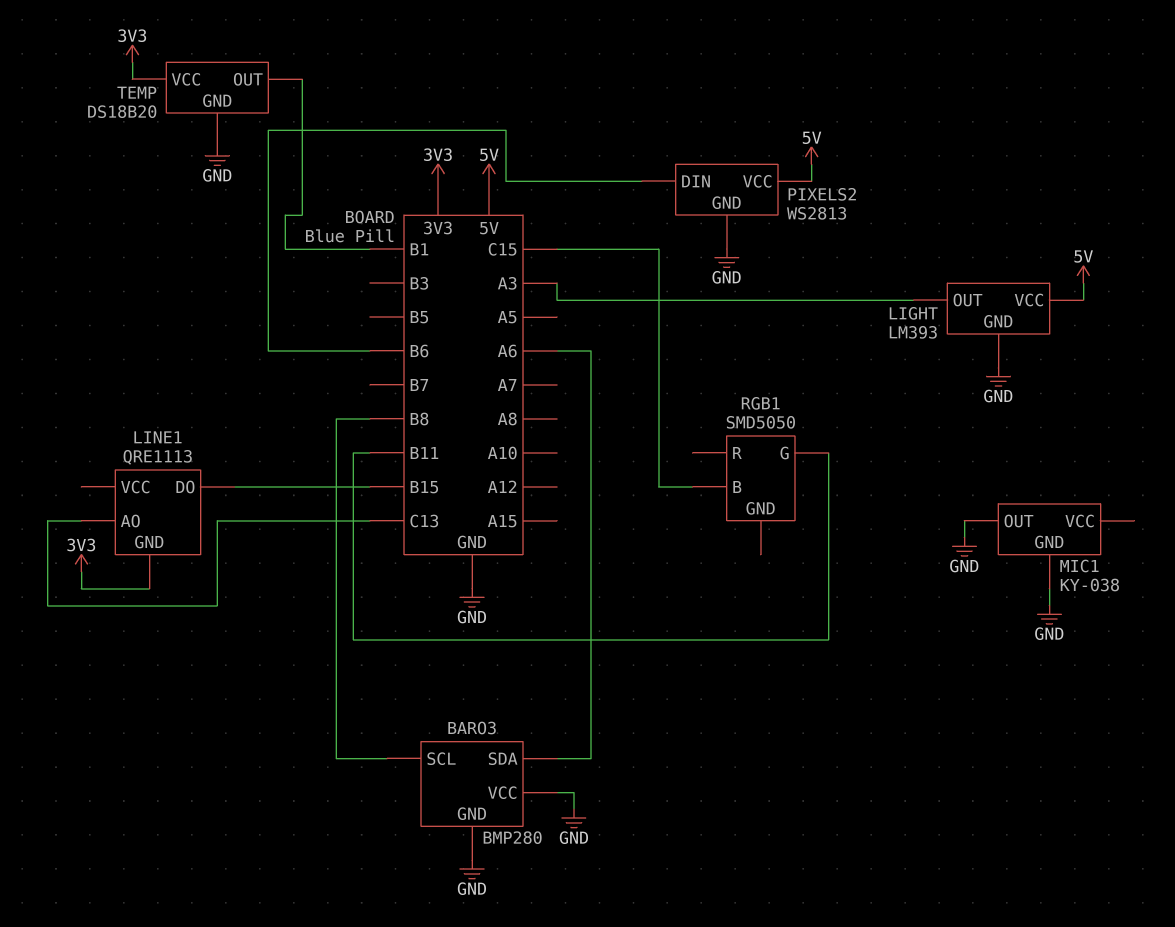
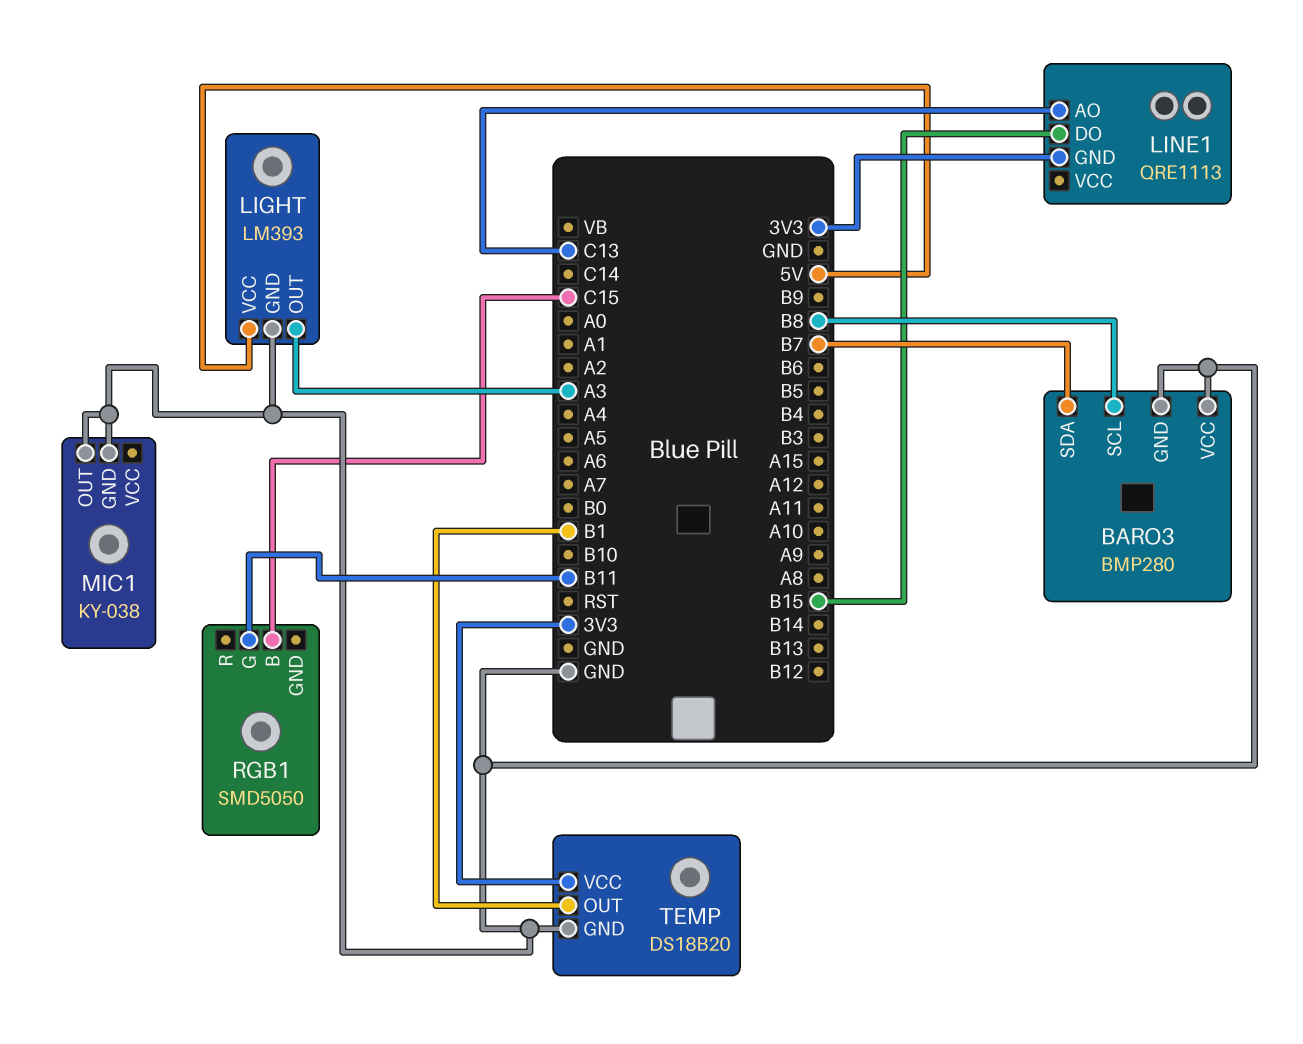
BARO3 pin SDA: A6 -> B7
PIXELS2: WS2813 -> none
PIXELS2 pin DIN: B6 -> none
PIXELS2 pin GND: GND -> none
PIXELS2 pin VCC: 5V -> none

